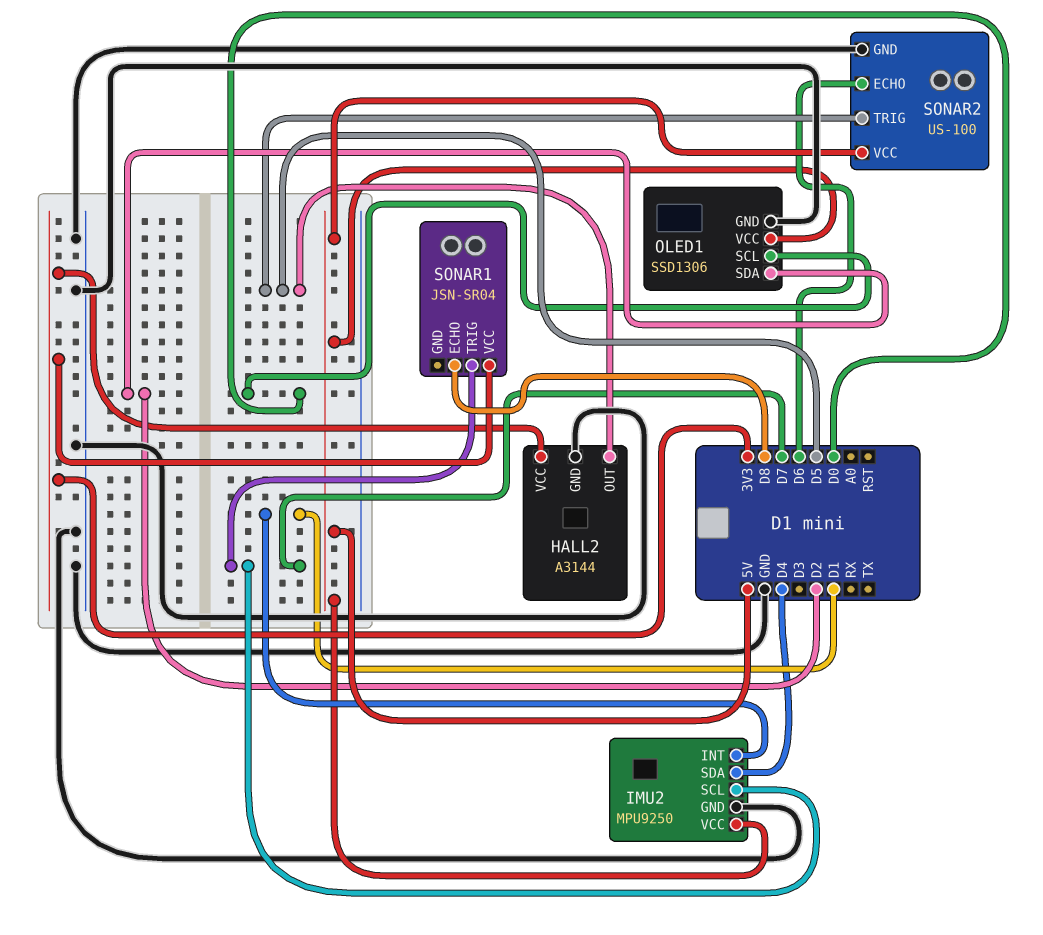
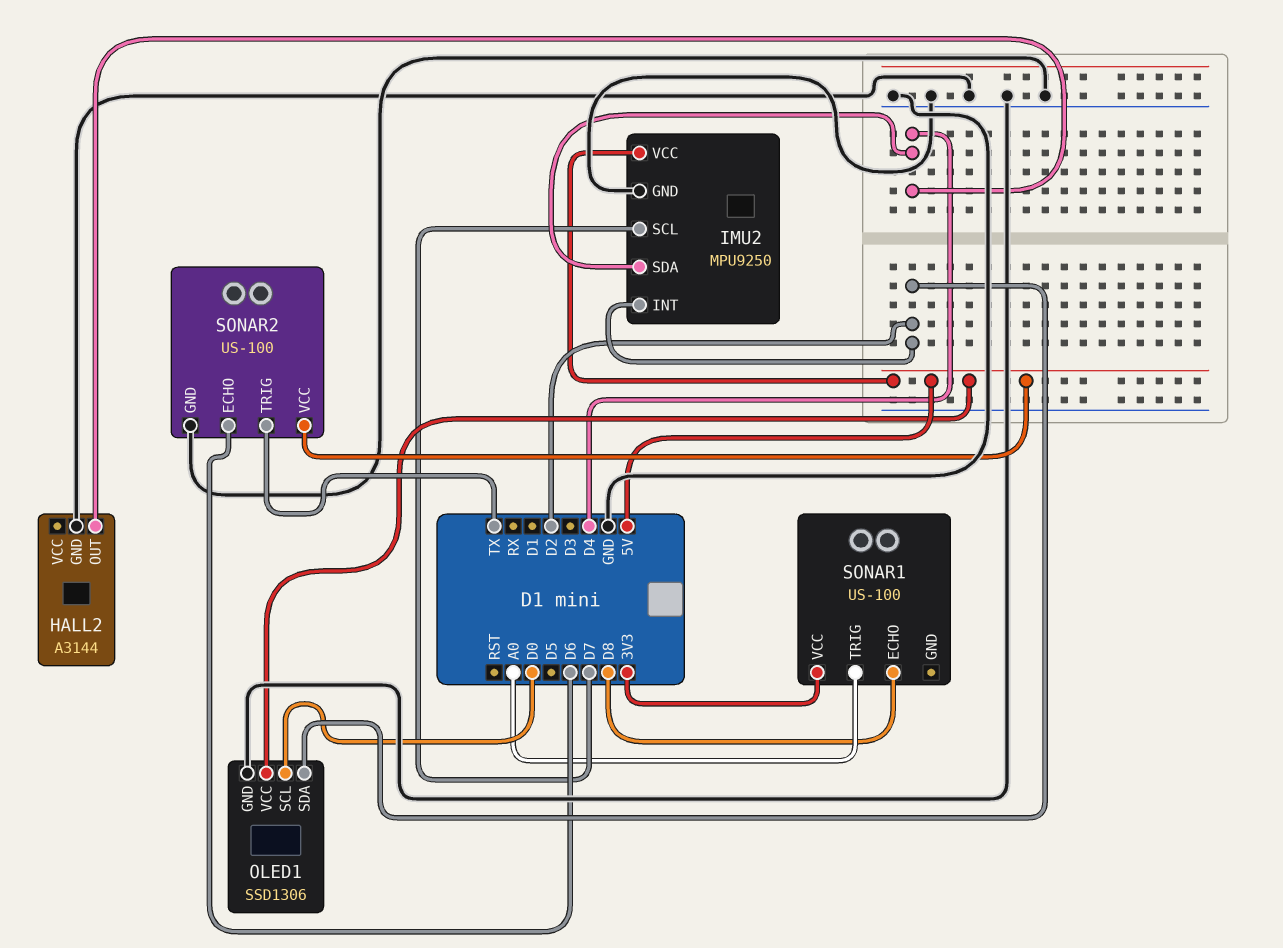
HALL2 pin OUT: D5 -> D4
HALL2 pin VCC: 3V3 -> none
IMU2 pin INT: D1 -> D2
SONAR1: JSN-SR04 -> US-100
SONAR1 pin TRIG: D7 -> A0
SONAR2 pin TRIG: D5 -> TX

